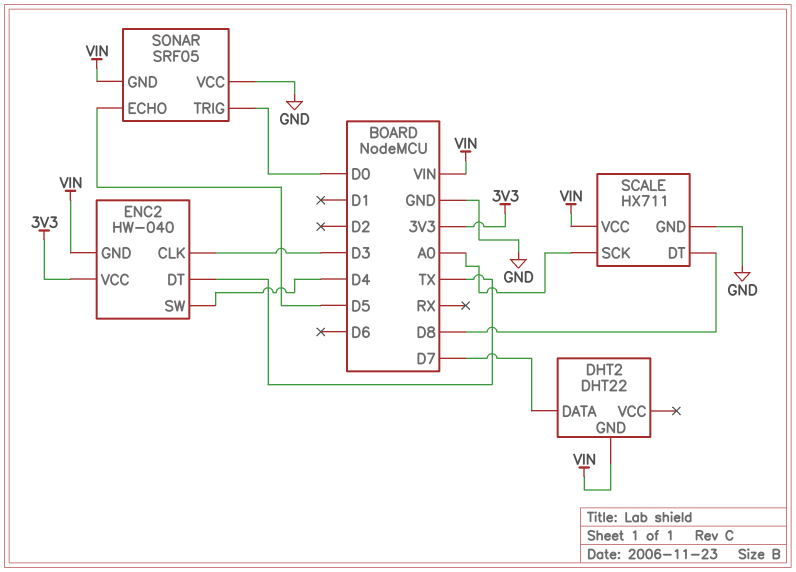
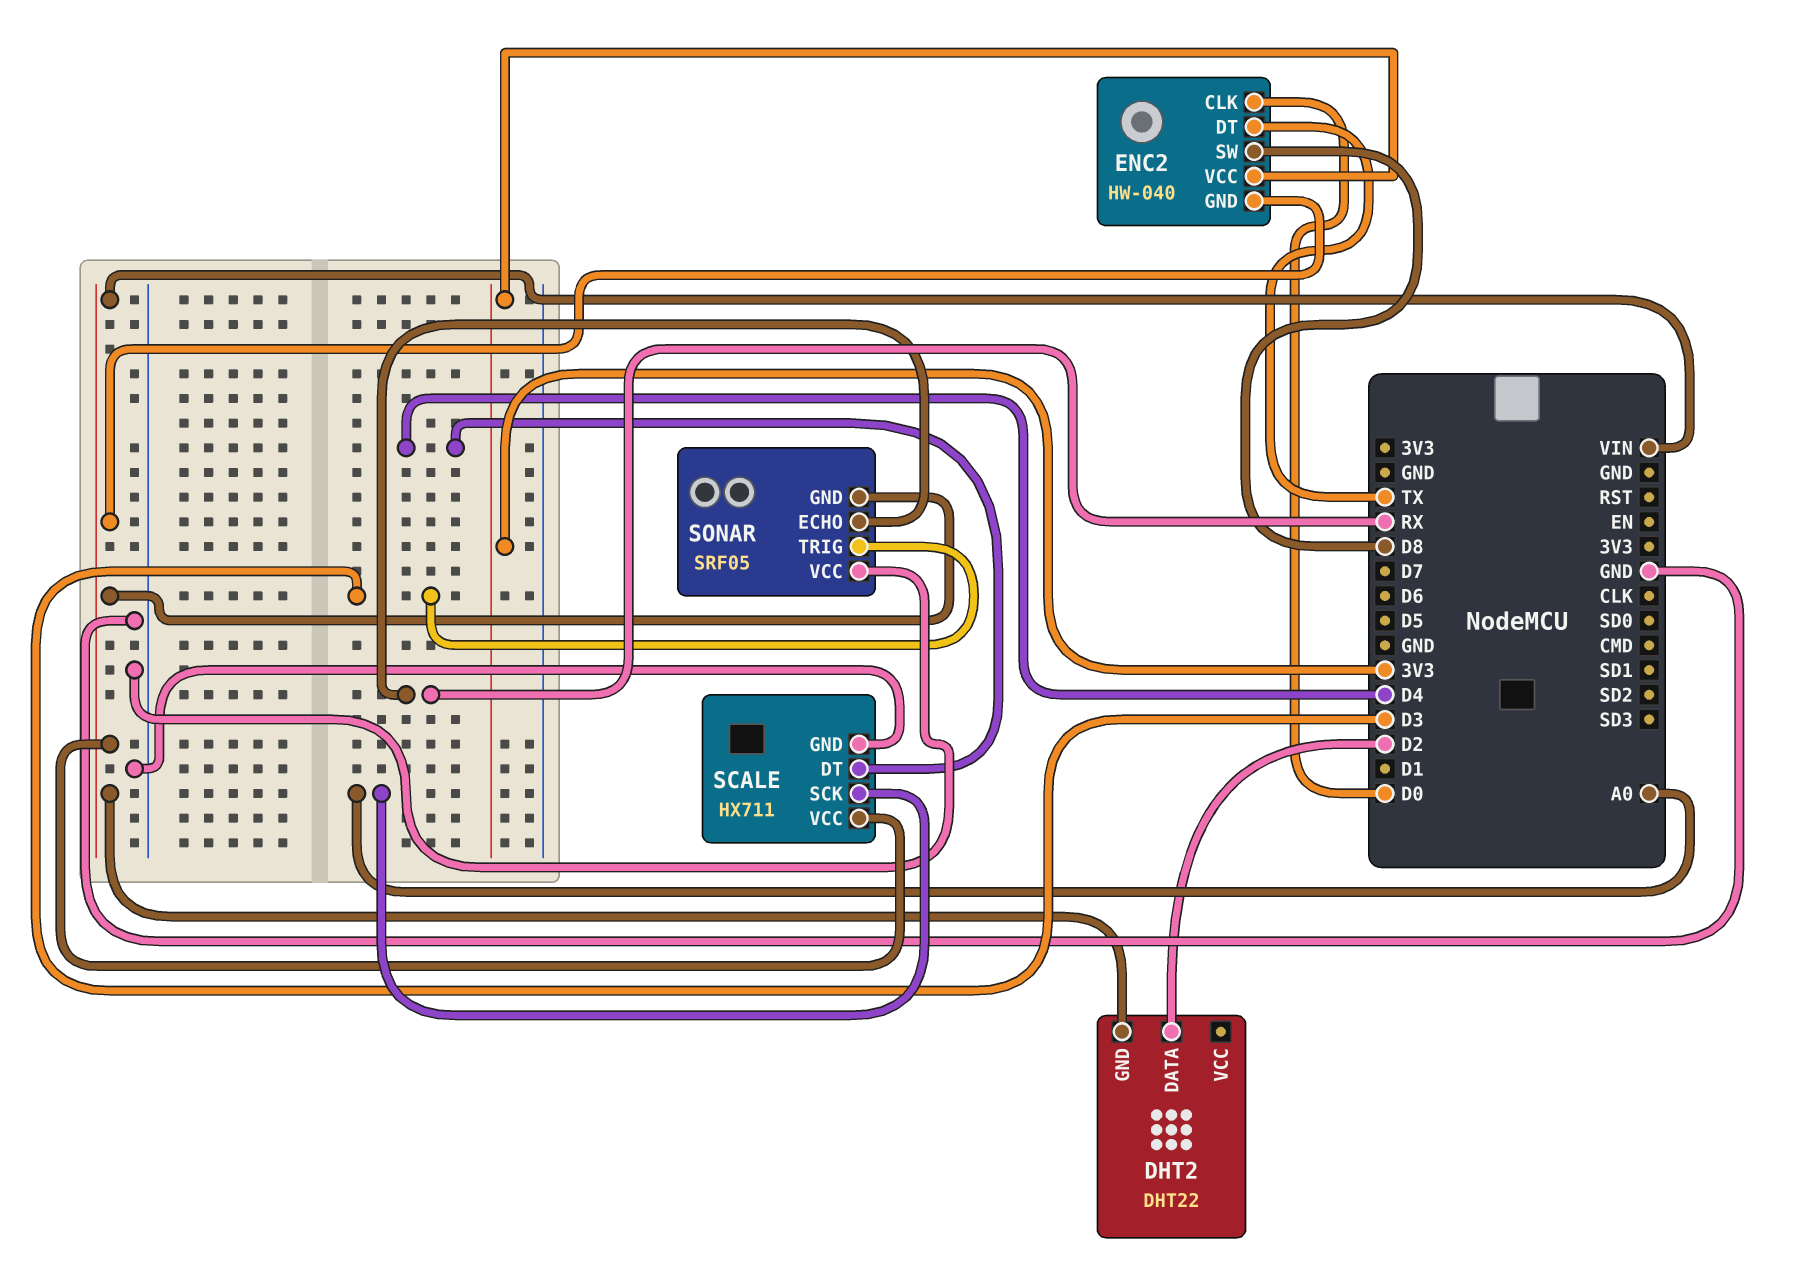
DHT2 pin DATA: D7 -> D2
ENC2 pin CLK: D3 -> D0
ENC2 pin SW: D4 -> D8
SCALE pin DT: D8 -> D4
SONAR pin ECHO: D5 -> RX
SONAR pin TRIG: D0 -> D3

